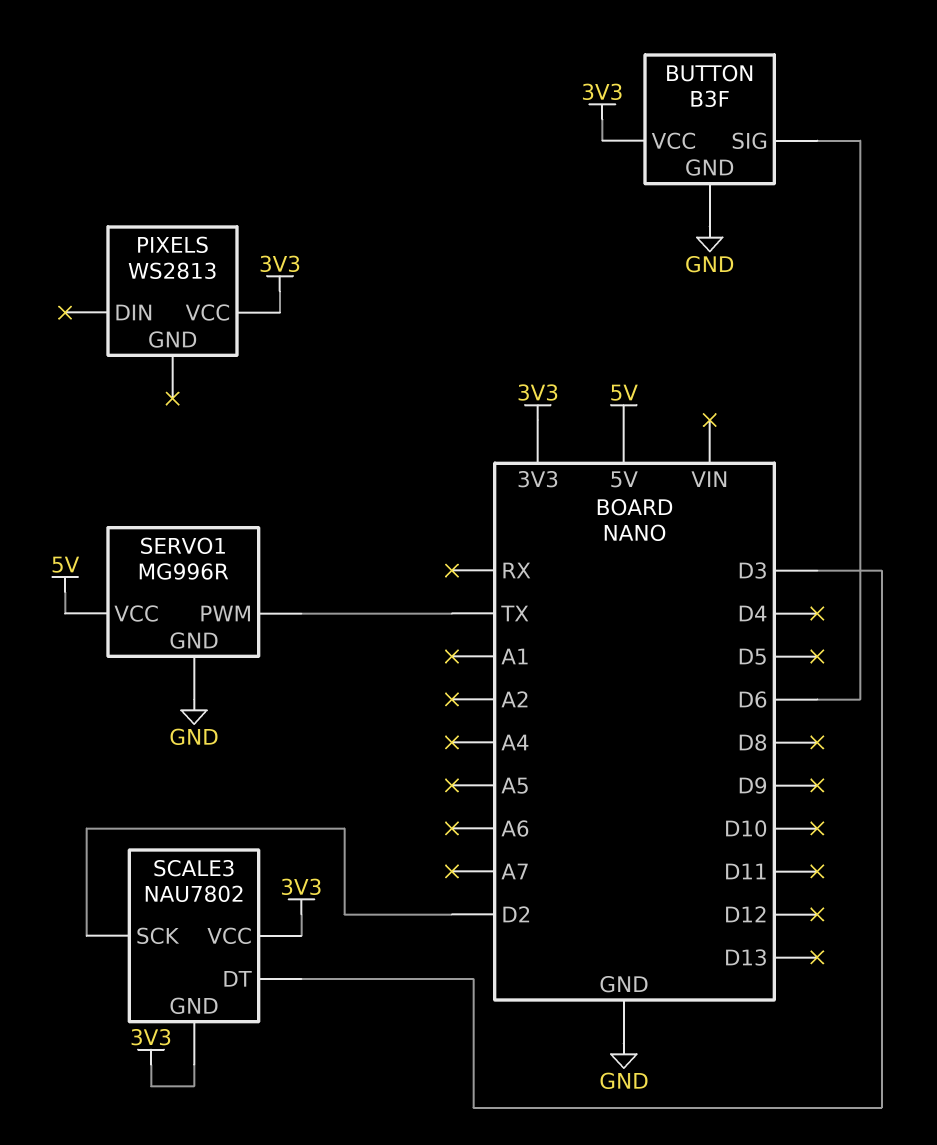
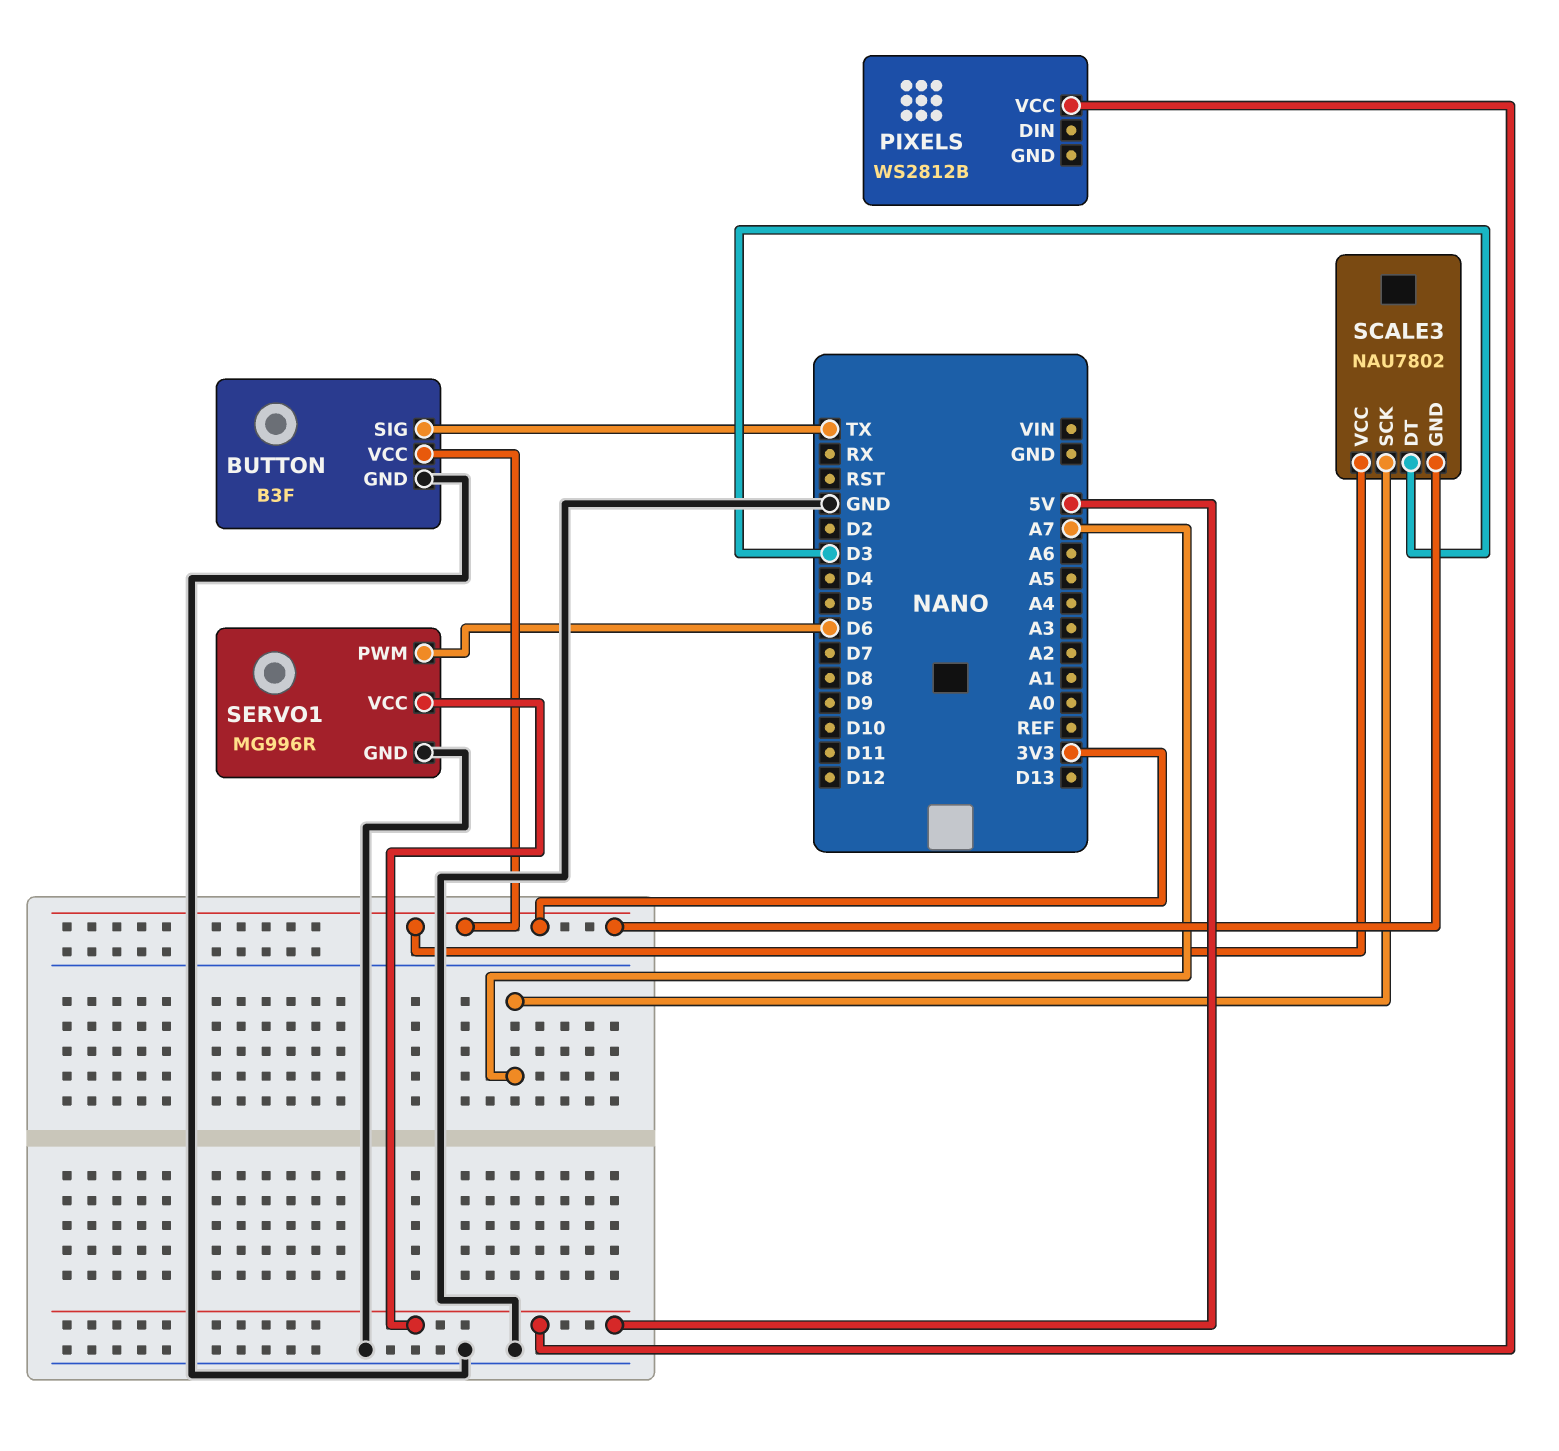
BUTTON pin SIG: D6 -> TX
PIXELS: WS2813 -> WS2812B
PIXELS pin VCC: 3V3 -> 5V
SCALE3 pin SCK: D2 -> A7
SERVO1 pin PWM: TX -> D6

